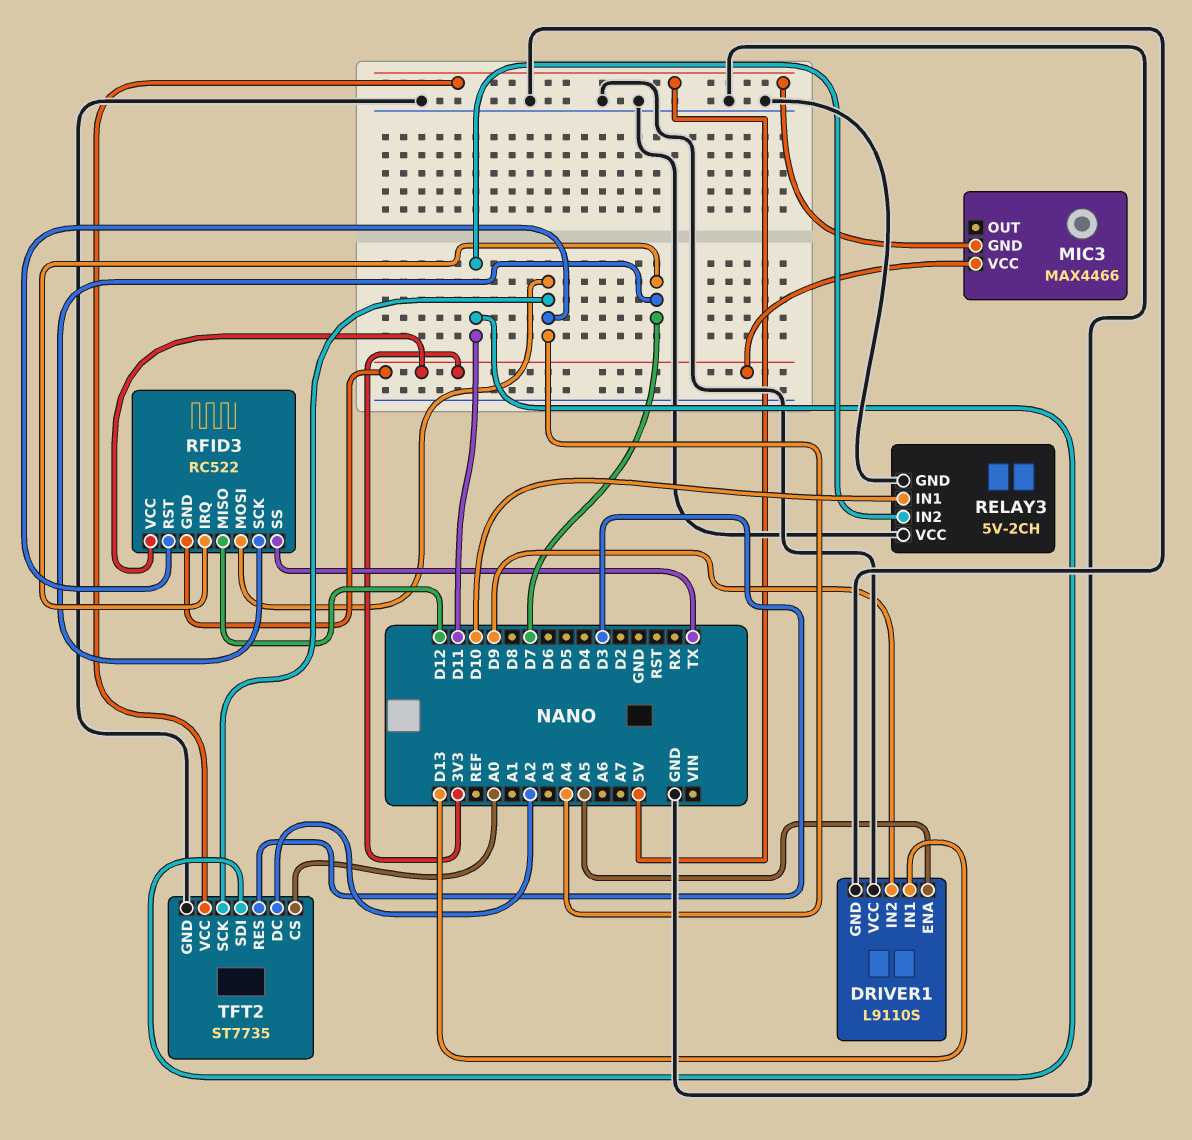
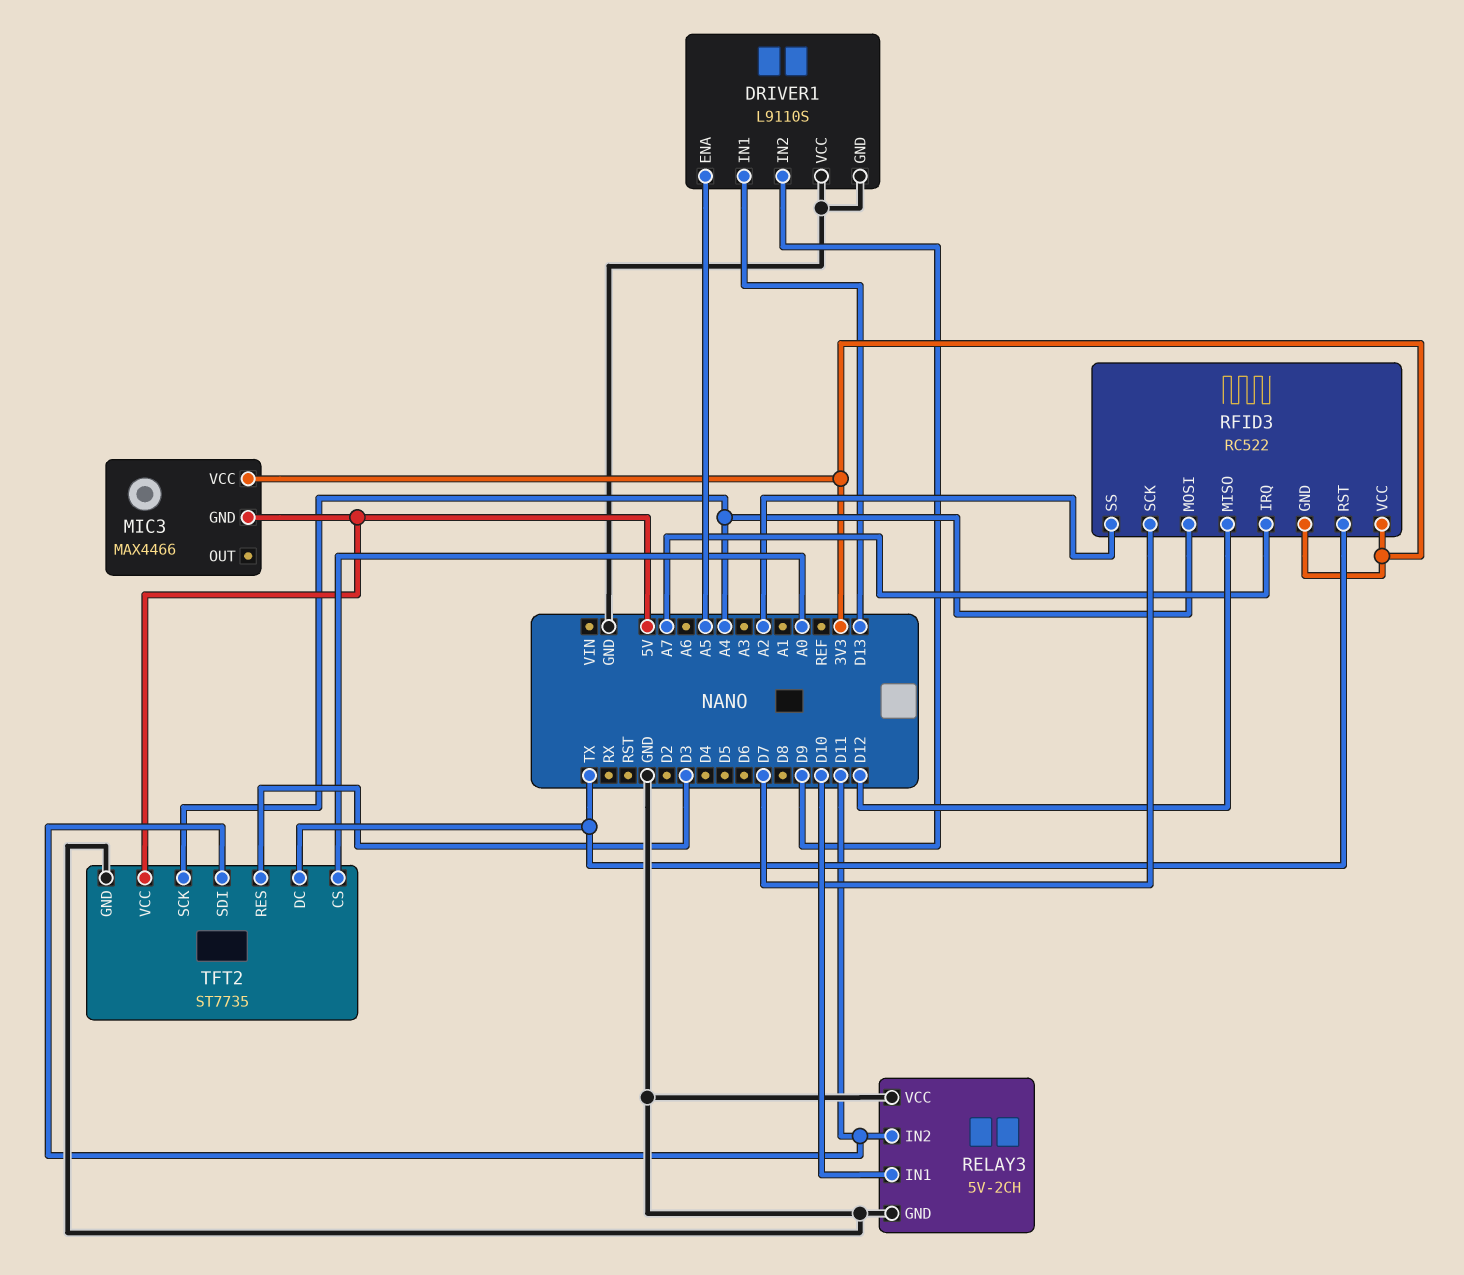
RFID3 pin IRQ: D7 -> A7
RFID3 pin RST: A4 -> TX
RFID3 pin SS: TX -> A2
TFT2 pin DC: A2 -> TX

